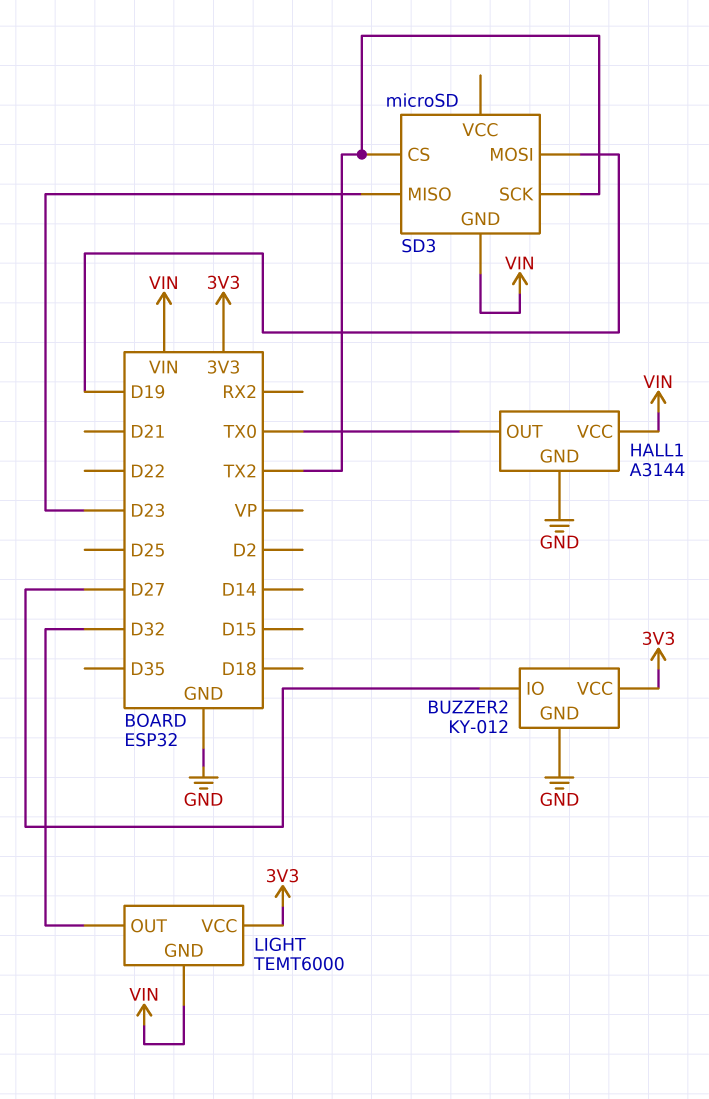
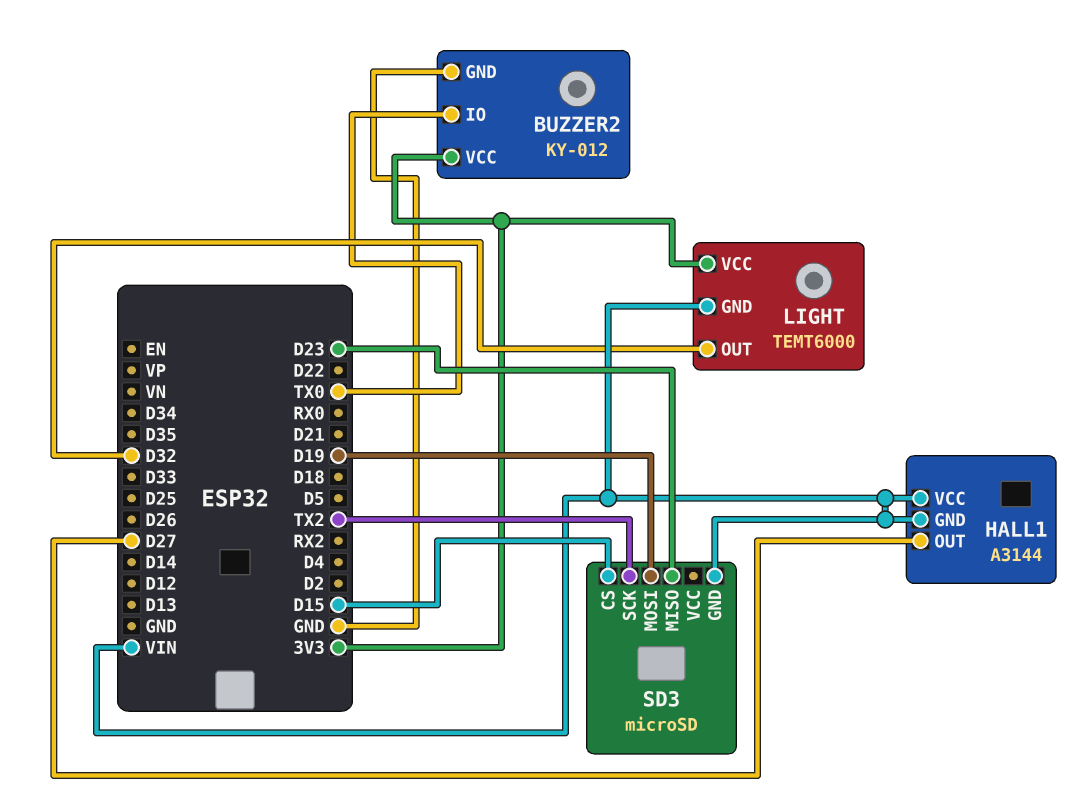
BUZZER2 pin IO: D27 -> TX0
HALL1 pin GND: GND -> VIN
HALL1 pin OUT: TX0 -> D27
SD3 pin CS: TX2 -> D15

